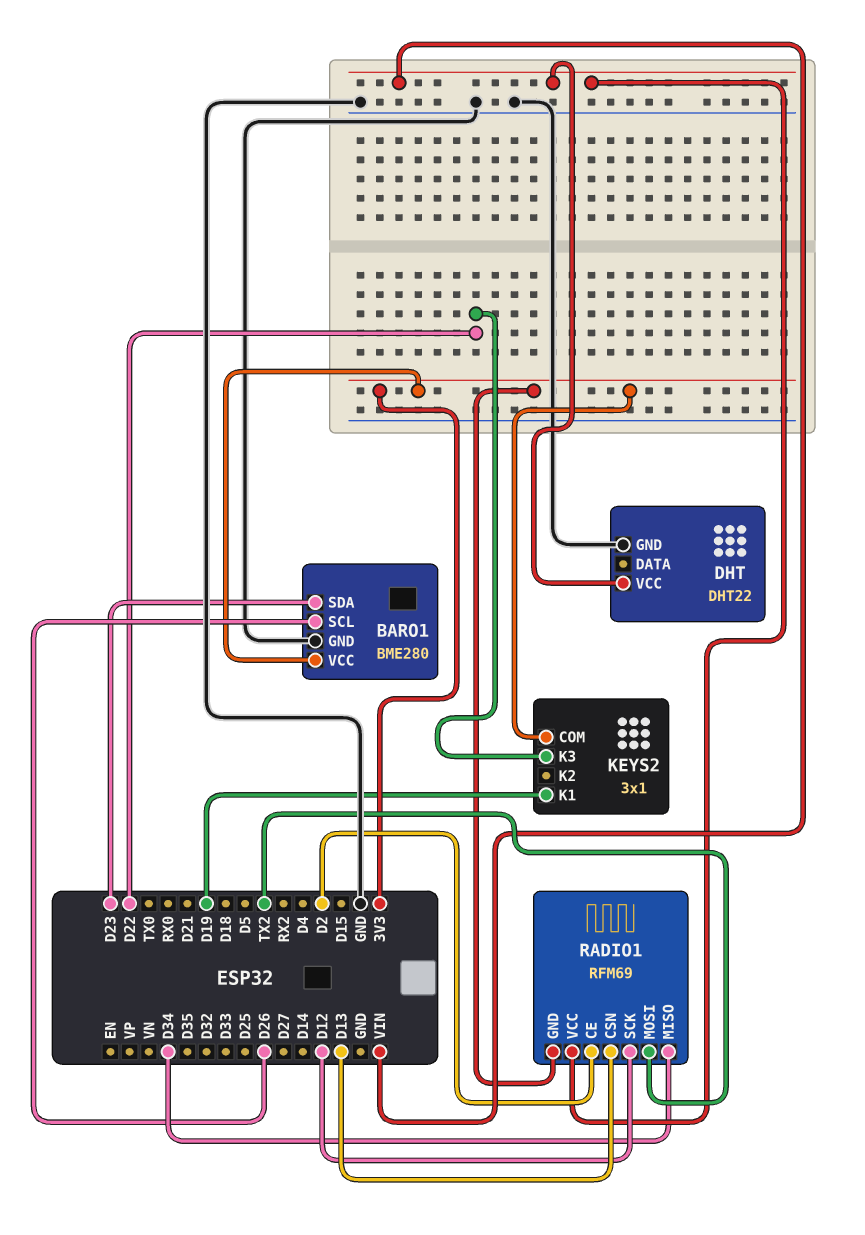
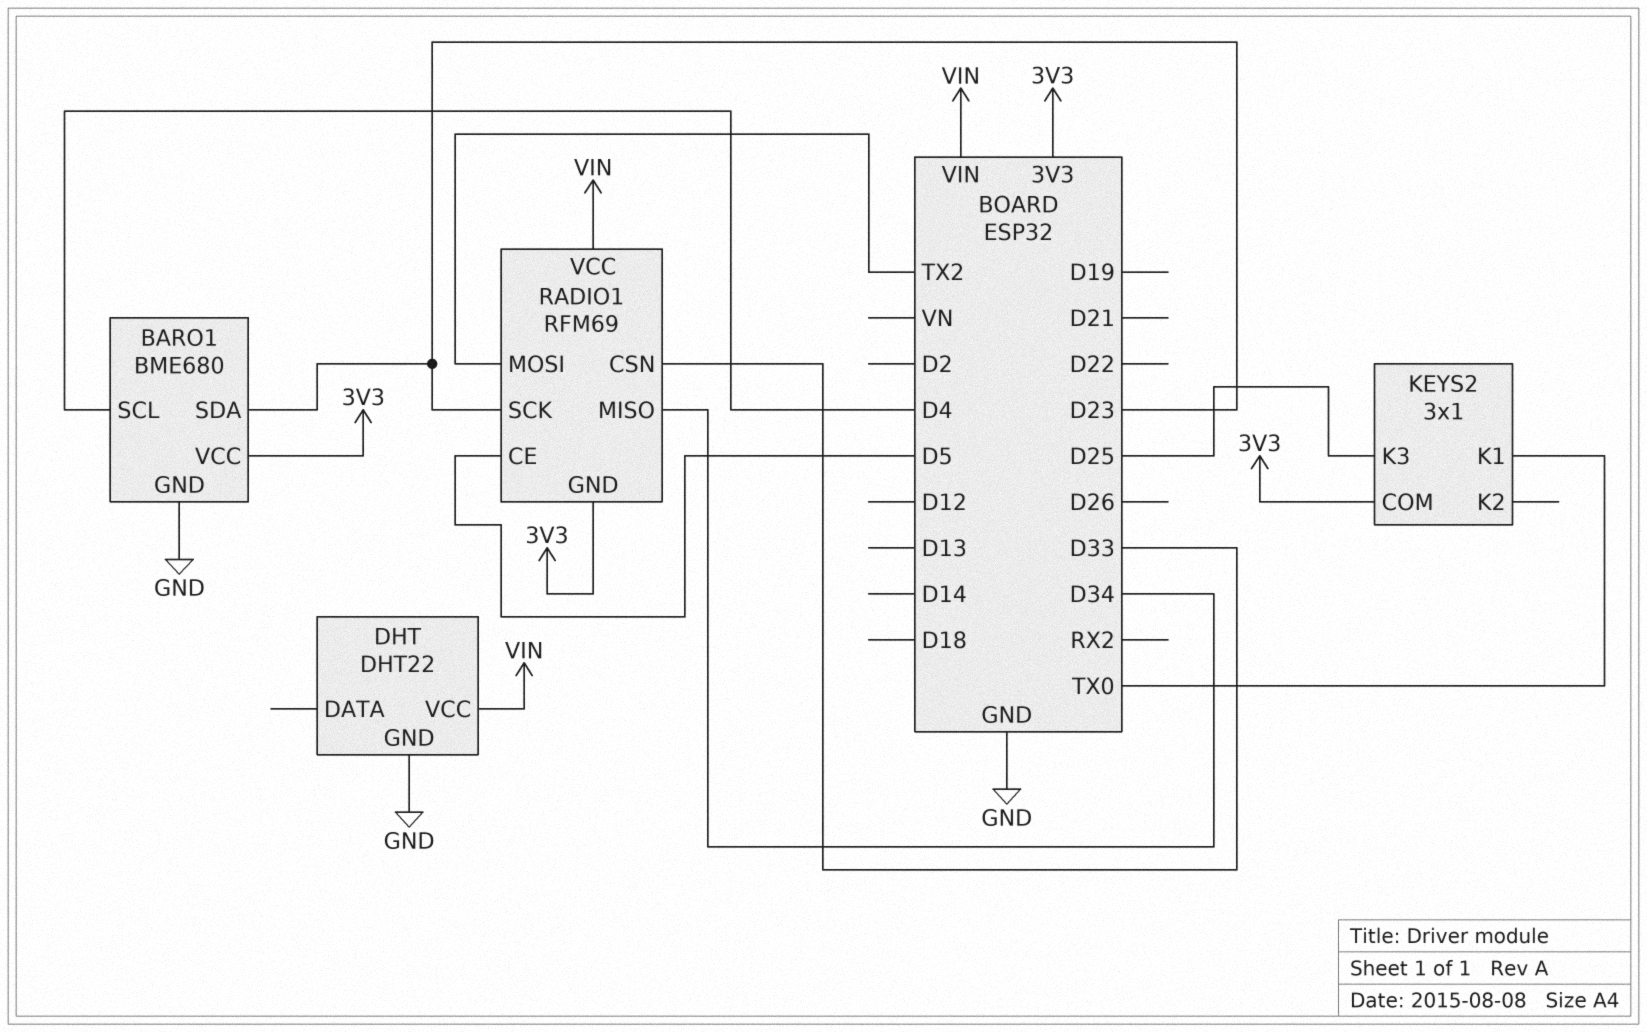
BARO1: BME280 -> BME680
BARO1 pin SCL: D26 -> D4
KEYS2 pin K1: D19 -> TX0
KEYS2 pin K3: D22 -> D25
RADIO1 pin CE: D2 -> D5
RADIO1 pin CSN: D13 -> D33
RADIO1 pin SCK: D12 -> D23

